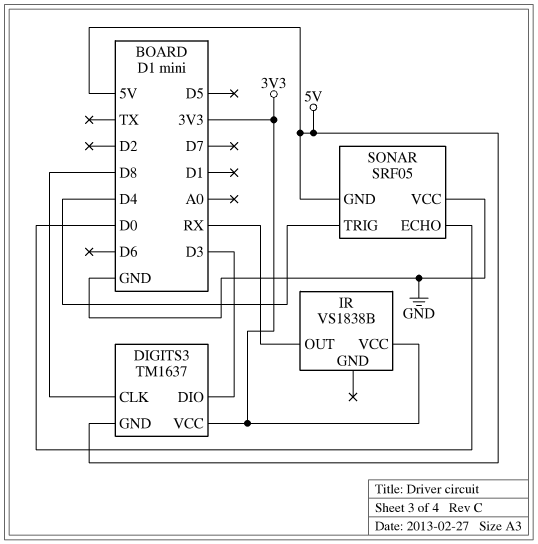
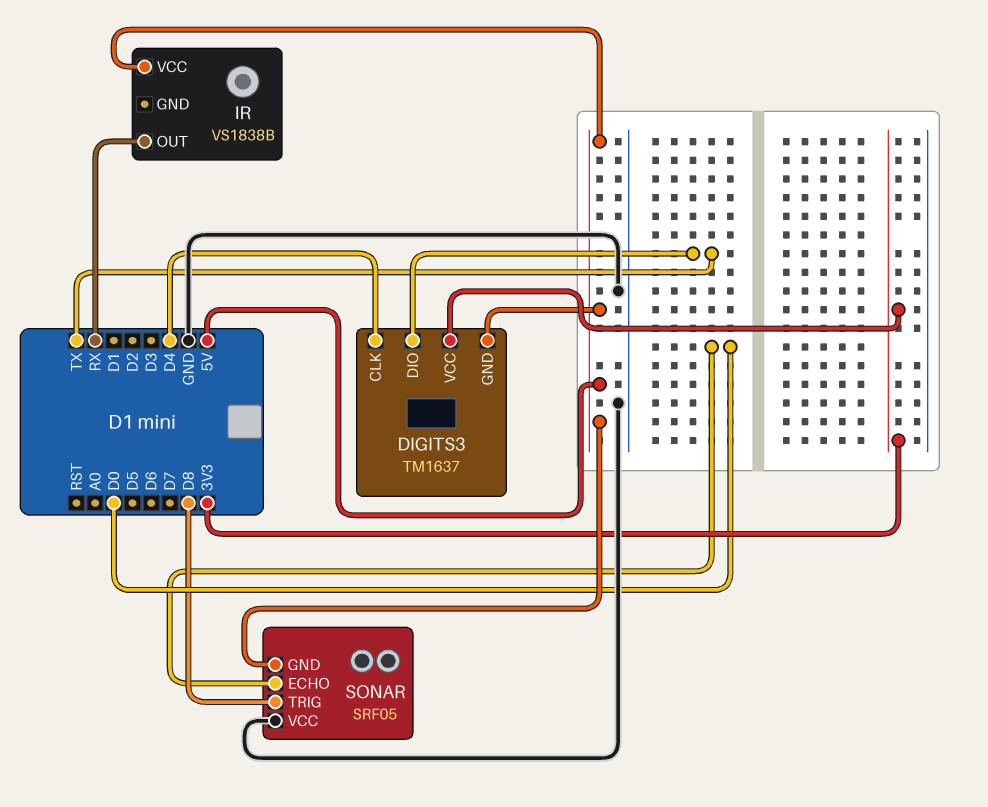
DIGITS3 pin CLK: D8 -> D4
DIGITS3 pin DIO: D3 -> TX
IR pin VCC: 3V3 -> 5V
SONAR pin TRIG: D4 -> D8

